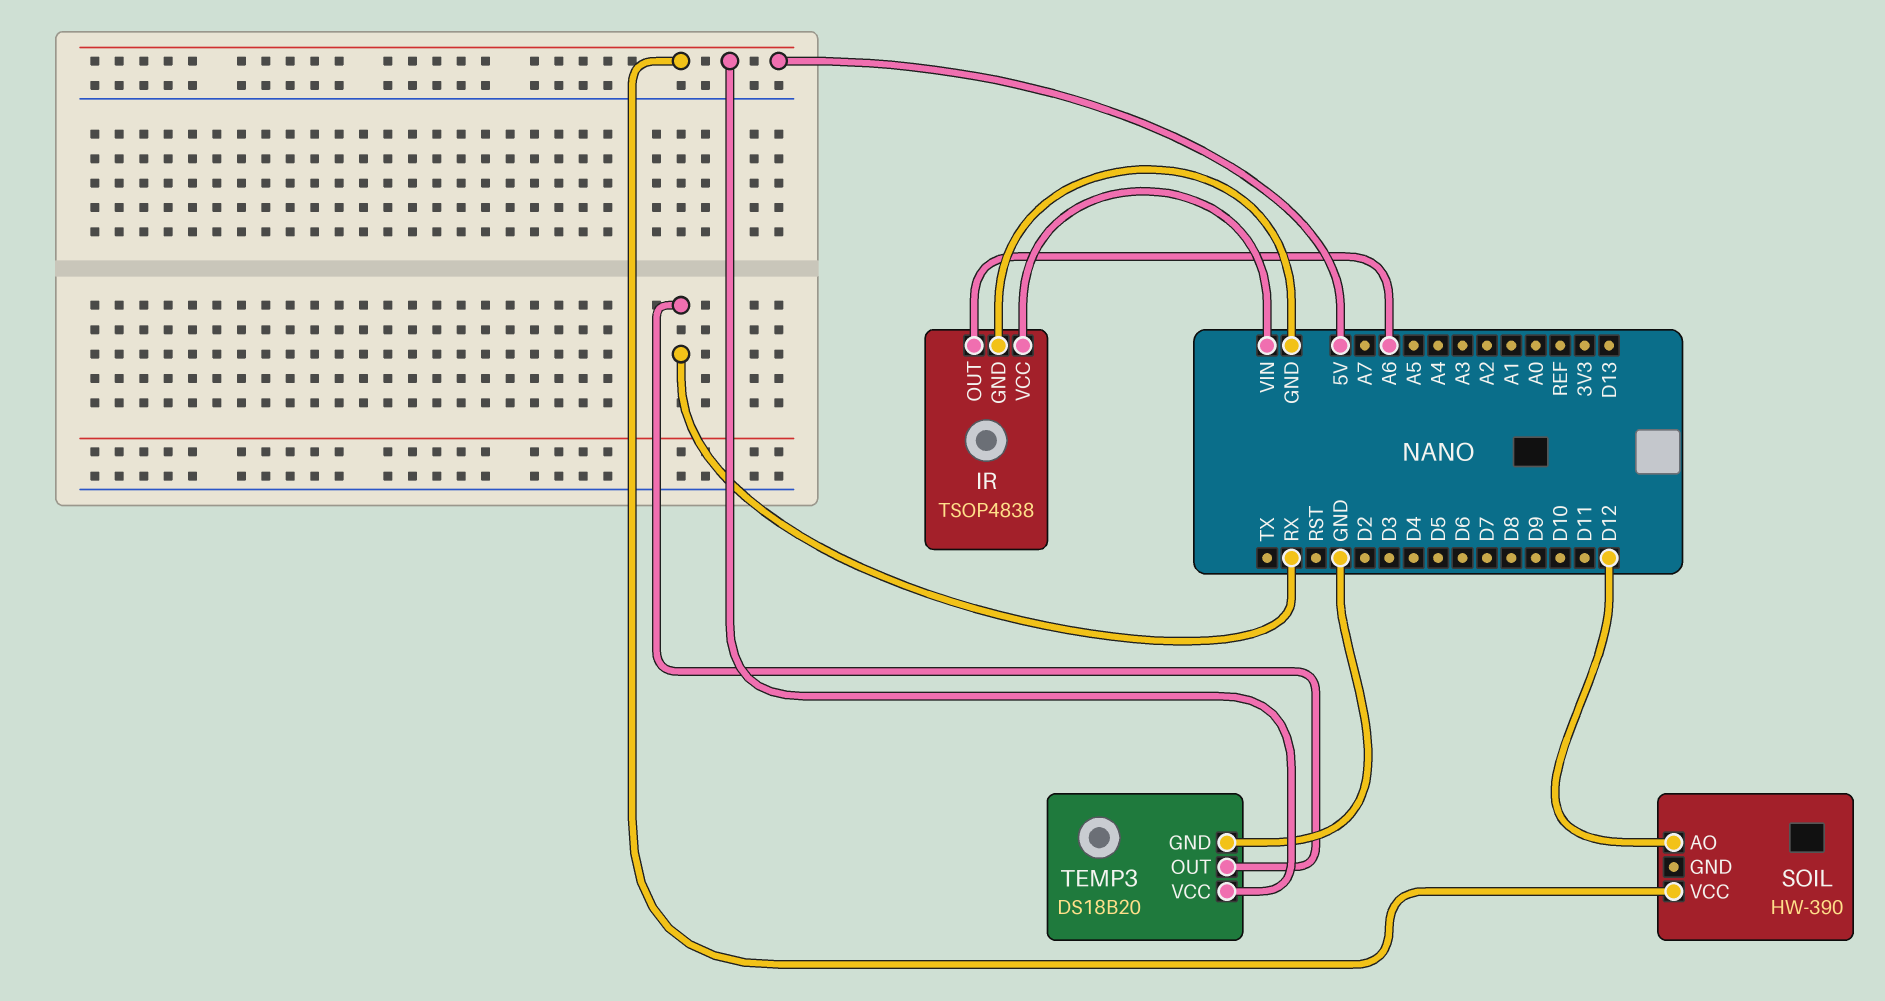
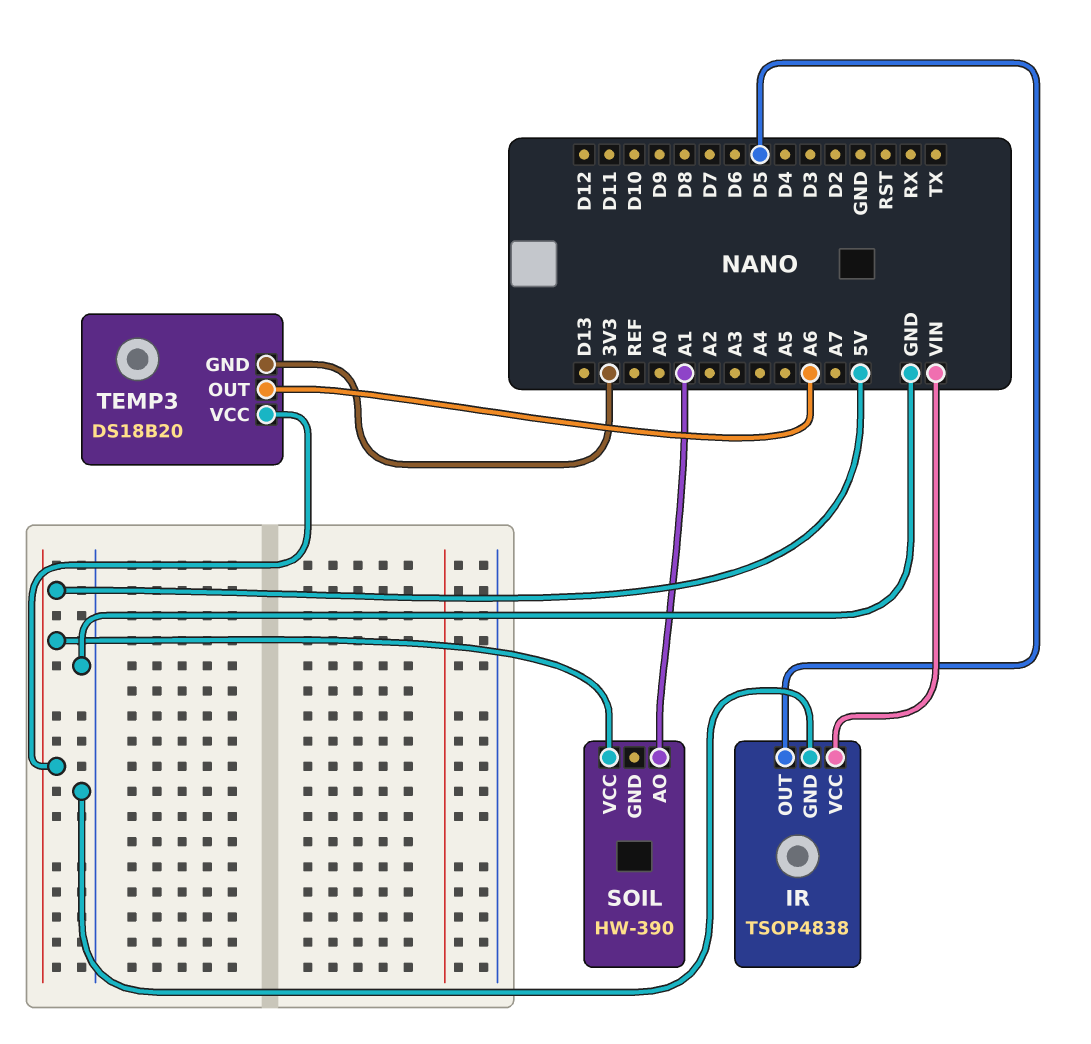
IR pin OUT: A6 -> D5
SOIL pin AO: D12 -> A1
TEMP3 pin GND: GND -> 3V3
TEMP3 pin OUT: RX -> A6

